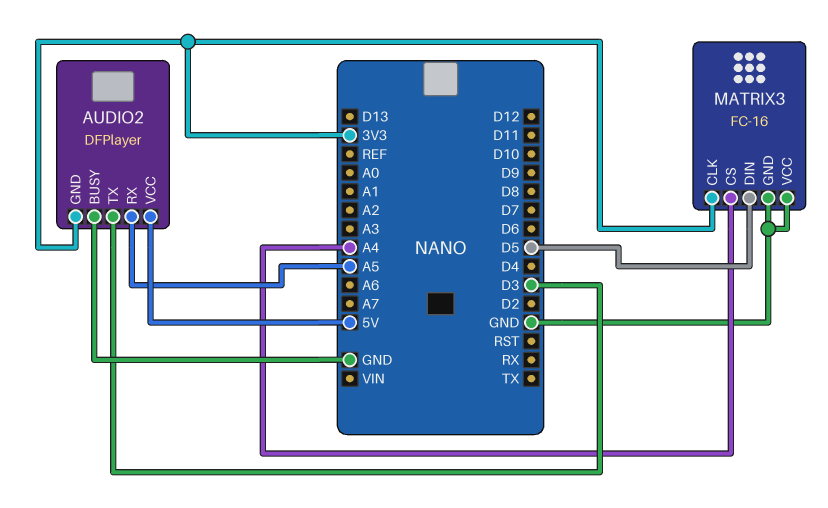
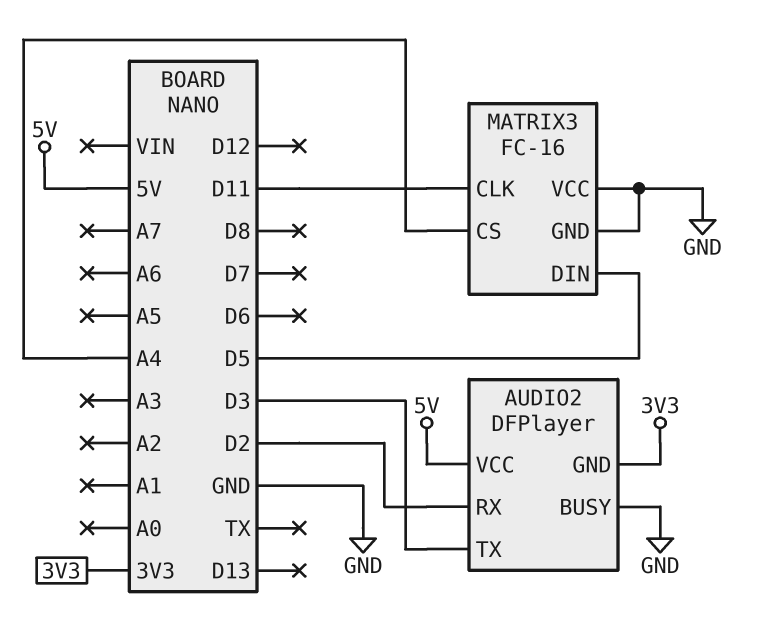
AUDIO2 pin RX: A5 -> D2
MATRIX3 pin CLK: 3V3 -> D11

